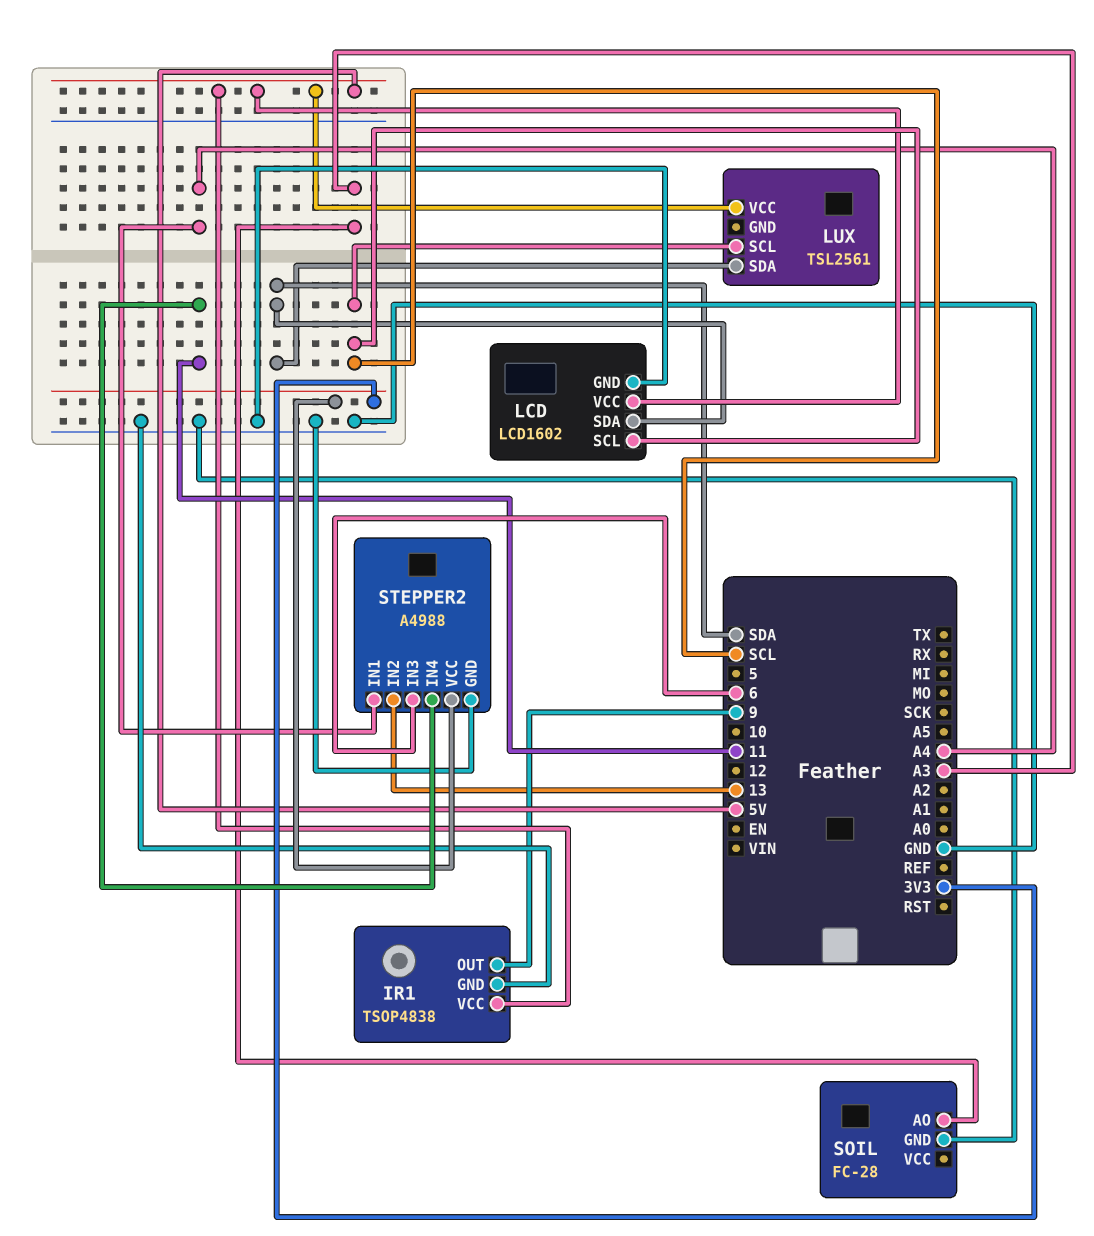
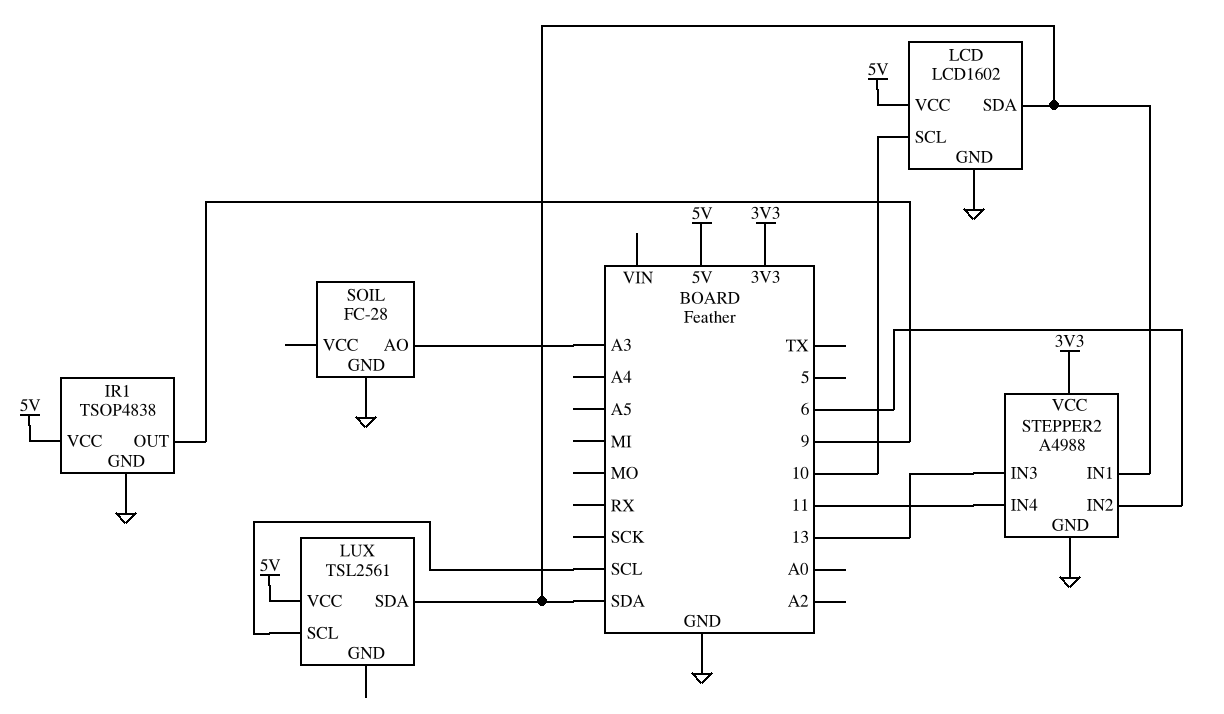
LCD pin SCL: SCL -> 10
STEPPER2 pin IN1: A4 -> SDA
STEPPER2 pin IN2: 13 -> 6
STEPPER2 pin IN3: 6 -> 13

